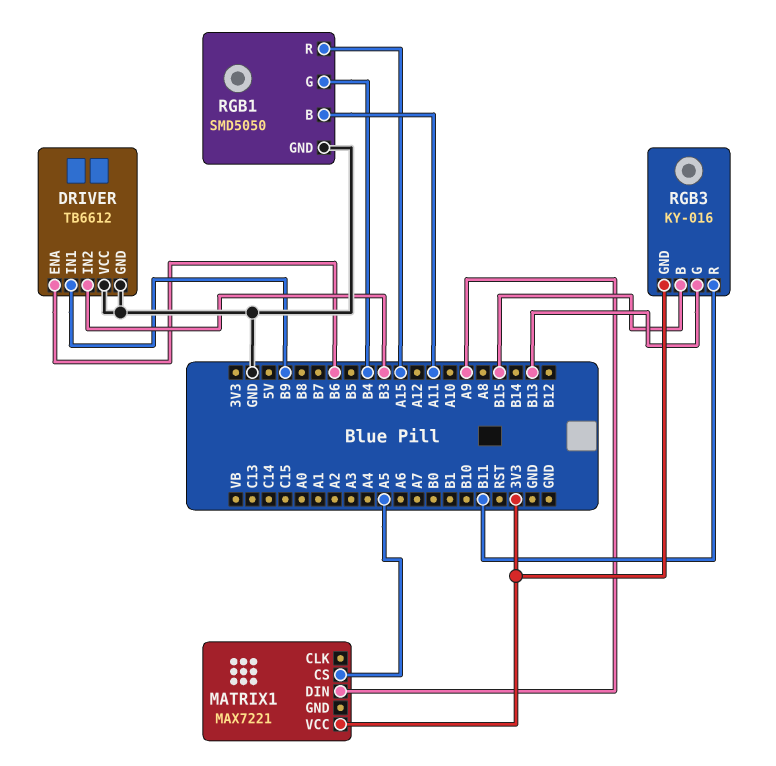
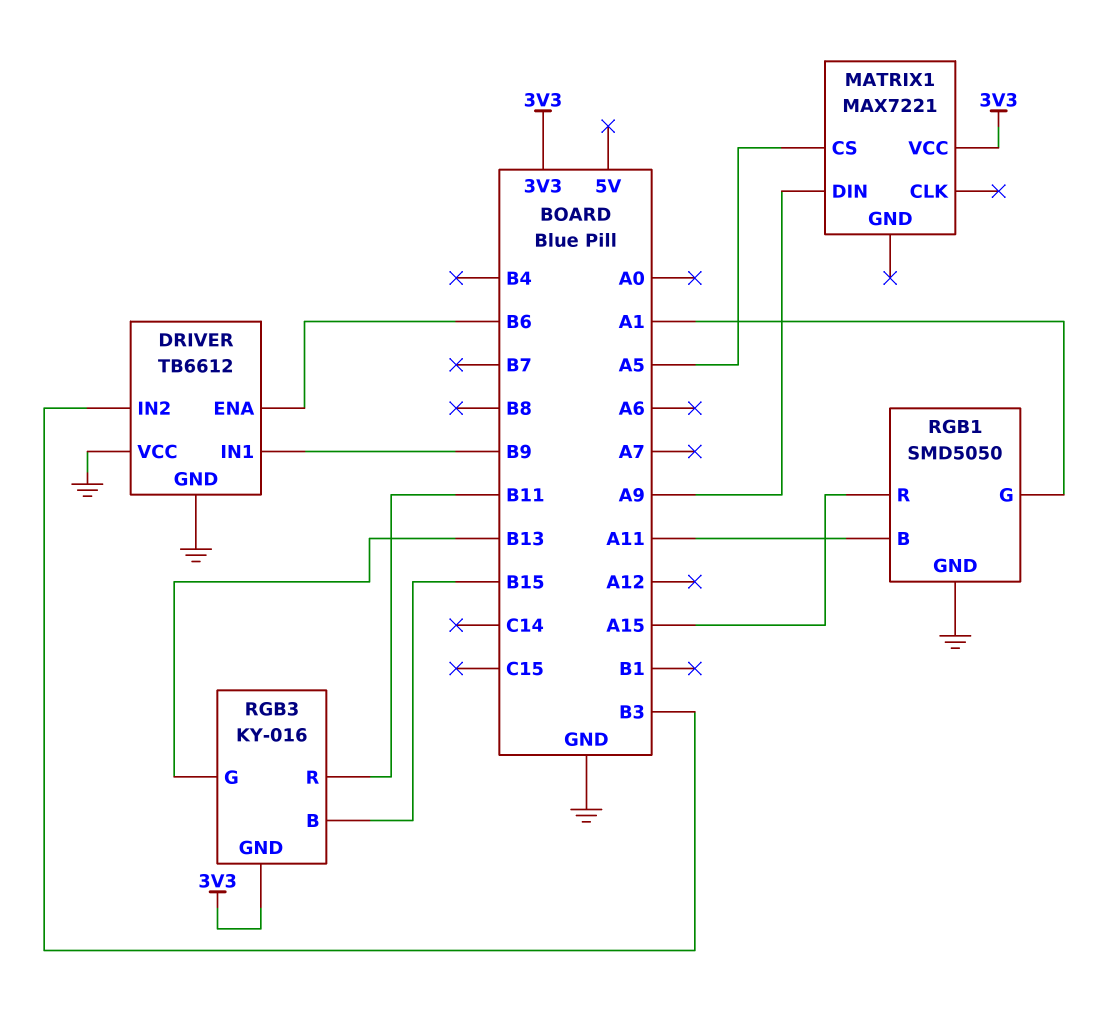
RGB1 pin G: B4 -> A1

